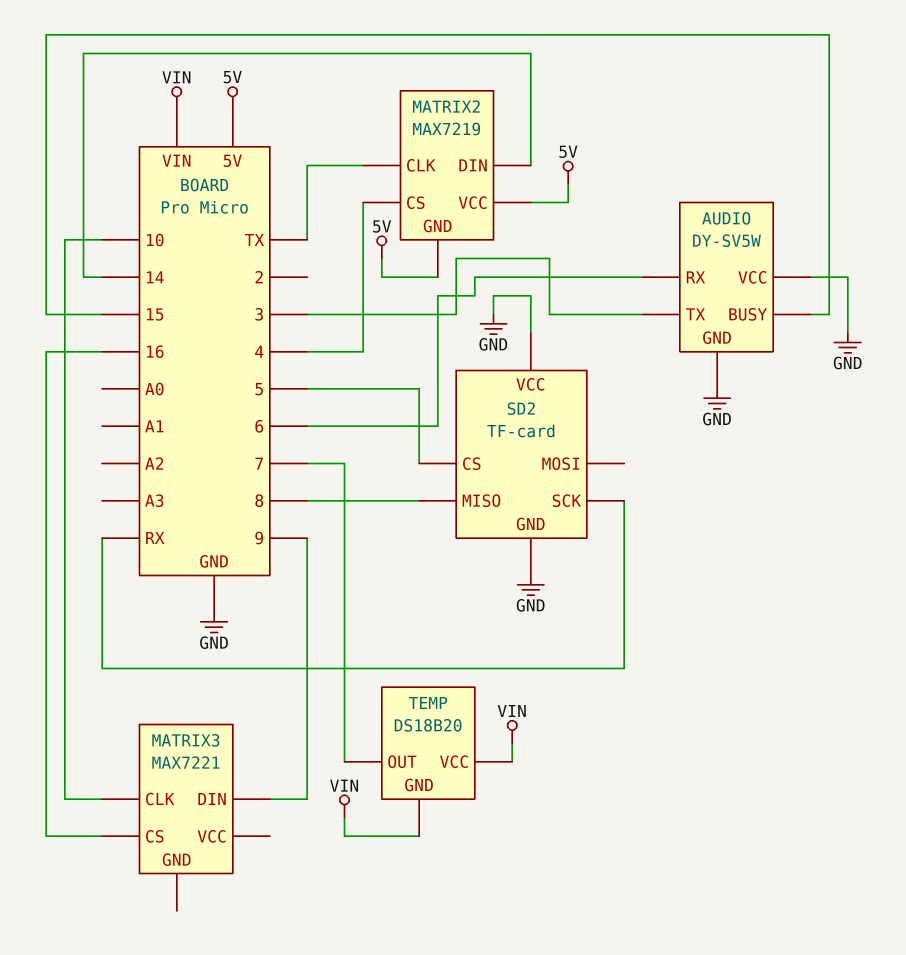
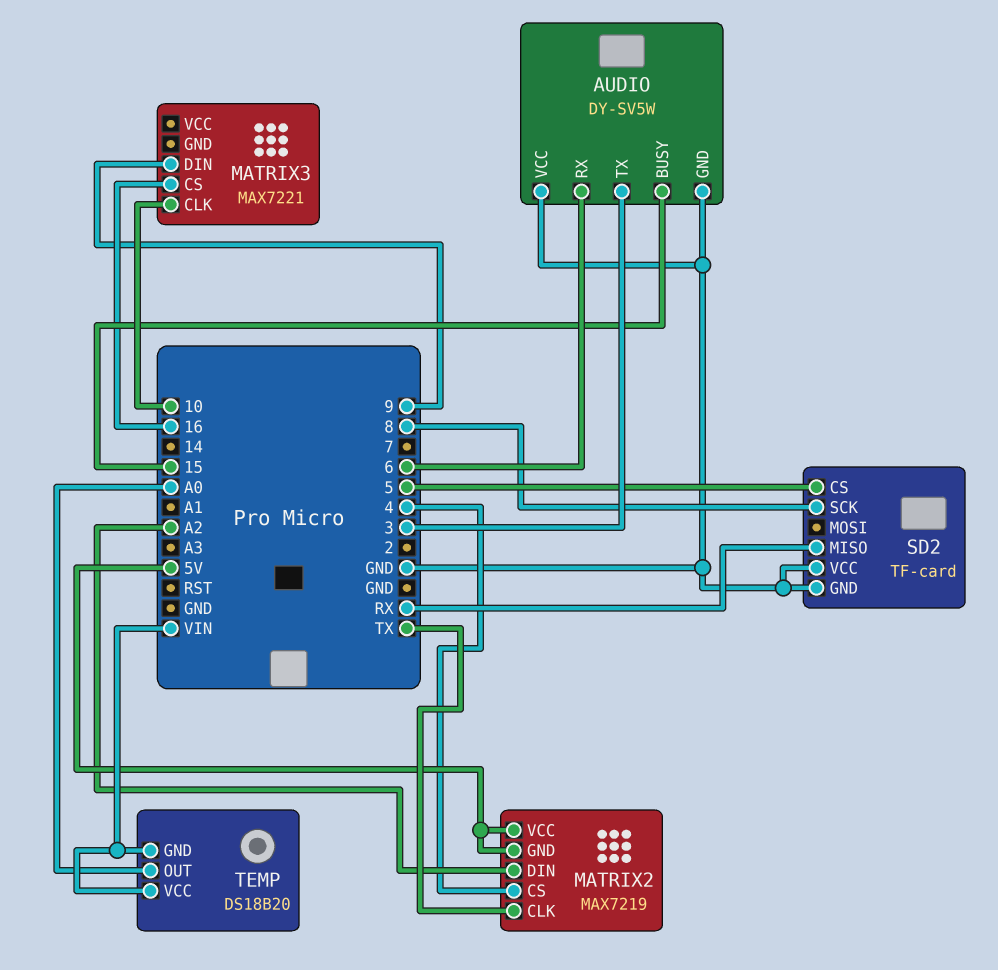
MATRIX2 pin DIN: 14 -> A2
SD2 pin MISO: 8 -> RX
SD2 pin SCK: RX -> 8
TEMP pin OUT: 7 -> A0

